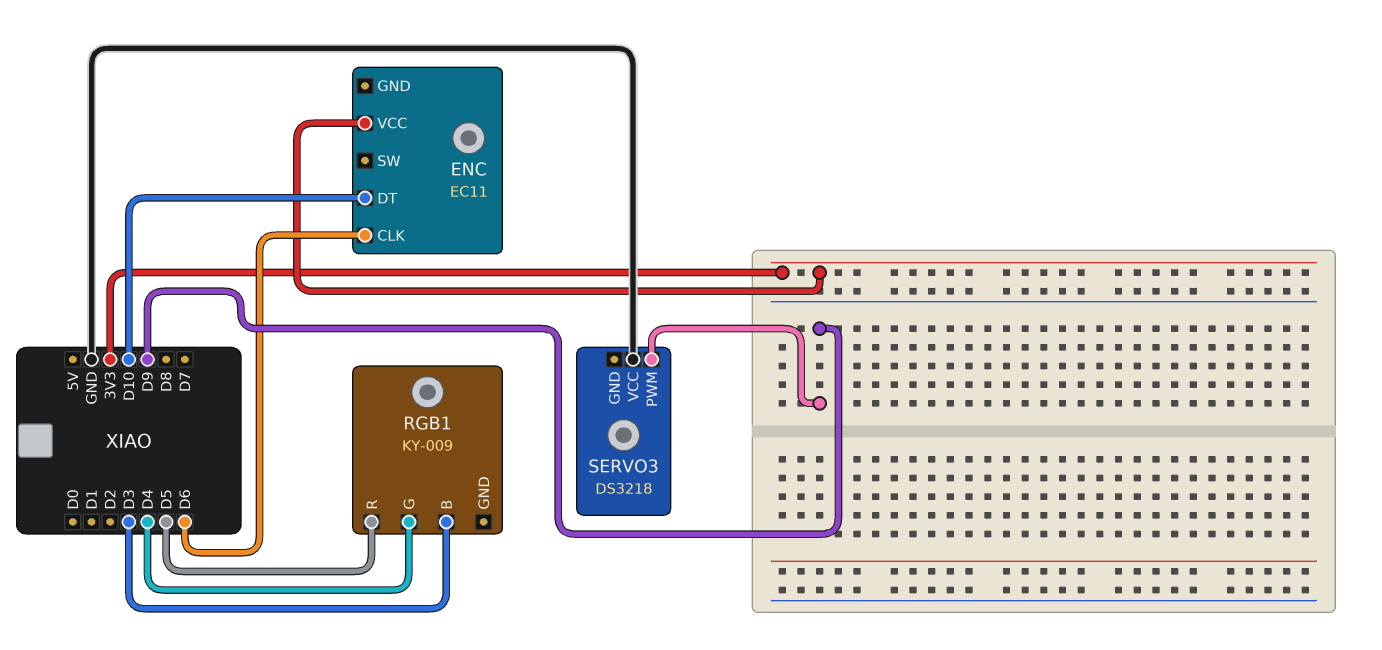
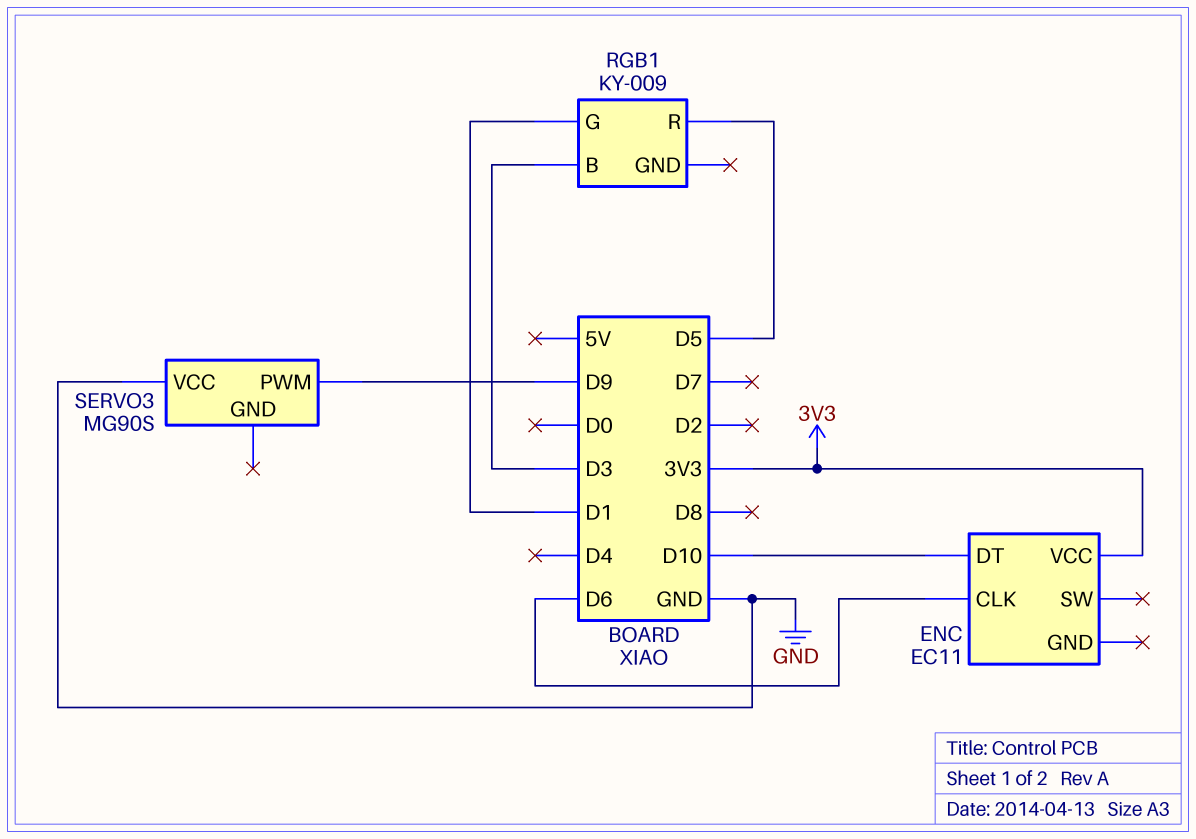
RGB1 pin G: D4 -> D1
SERVO3: DS3218 -> MG90S

